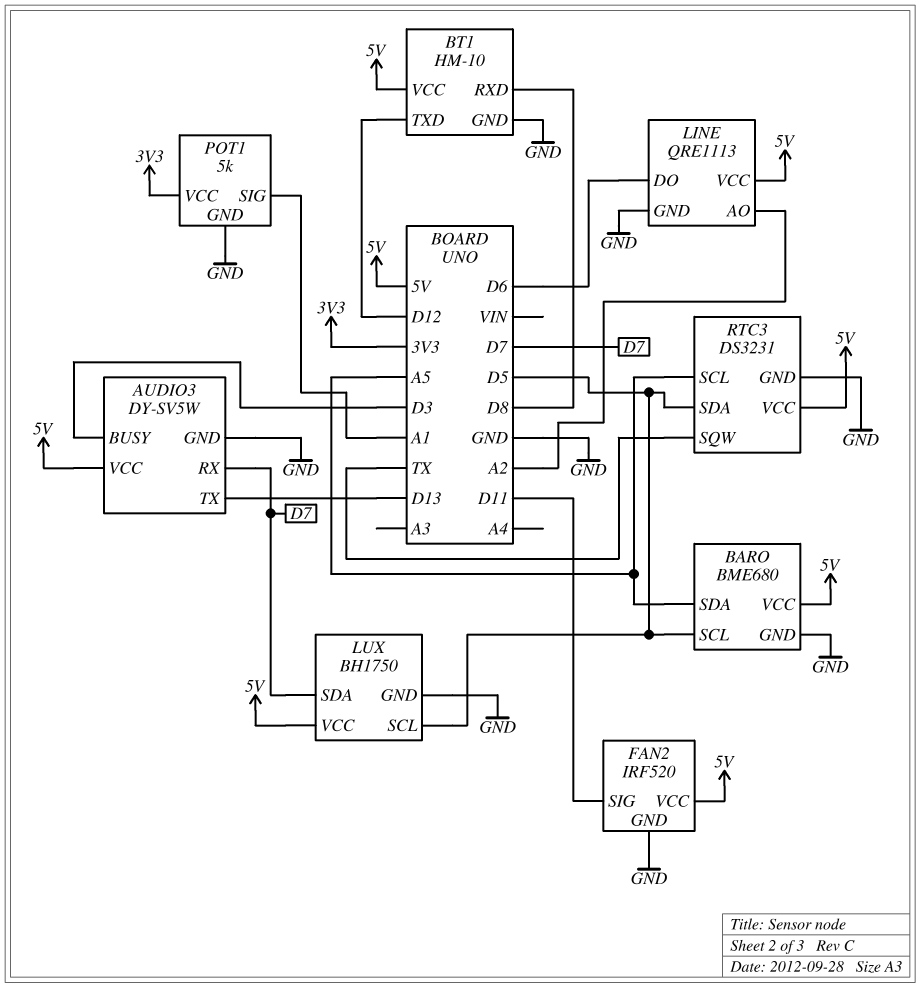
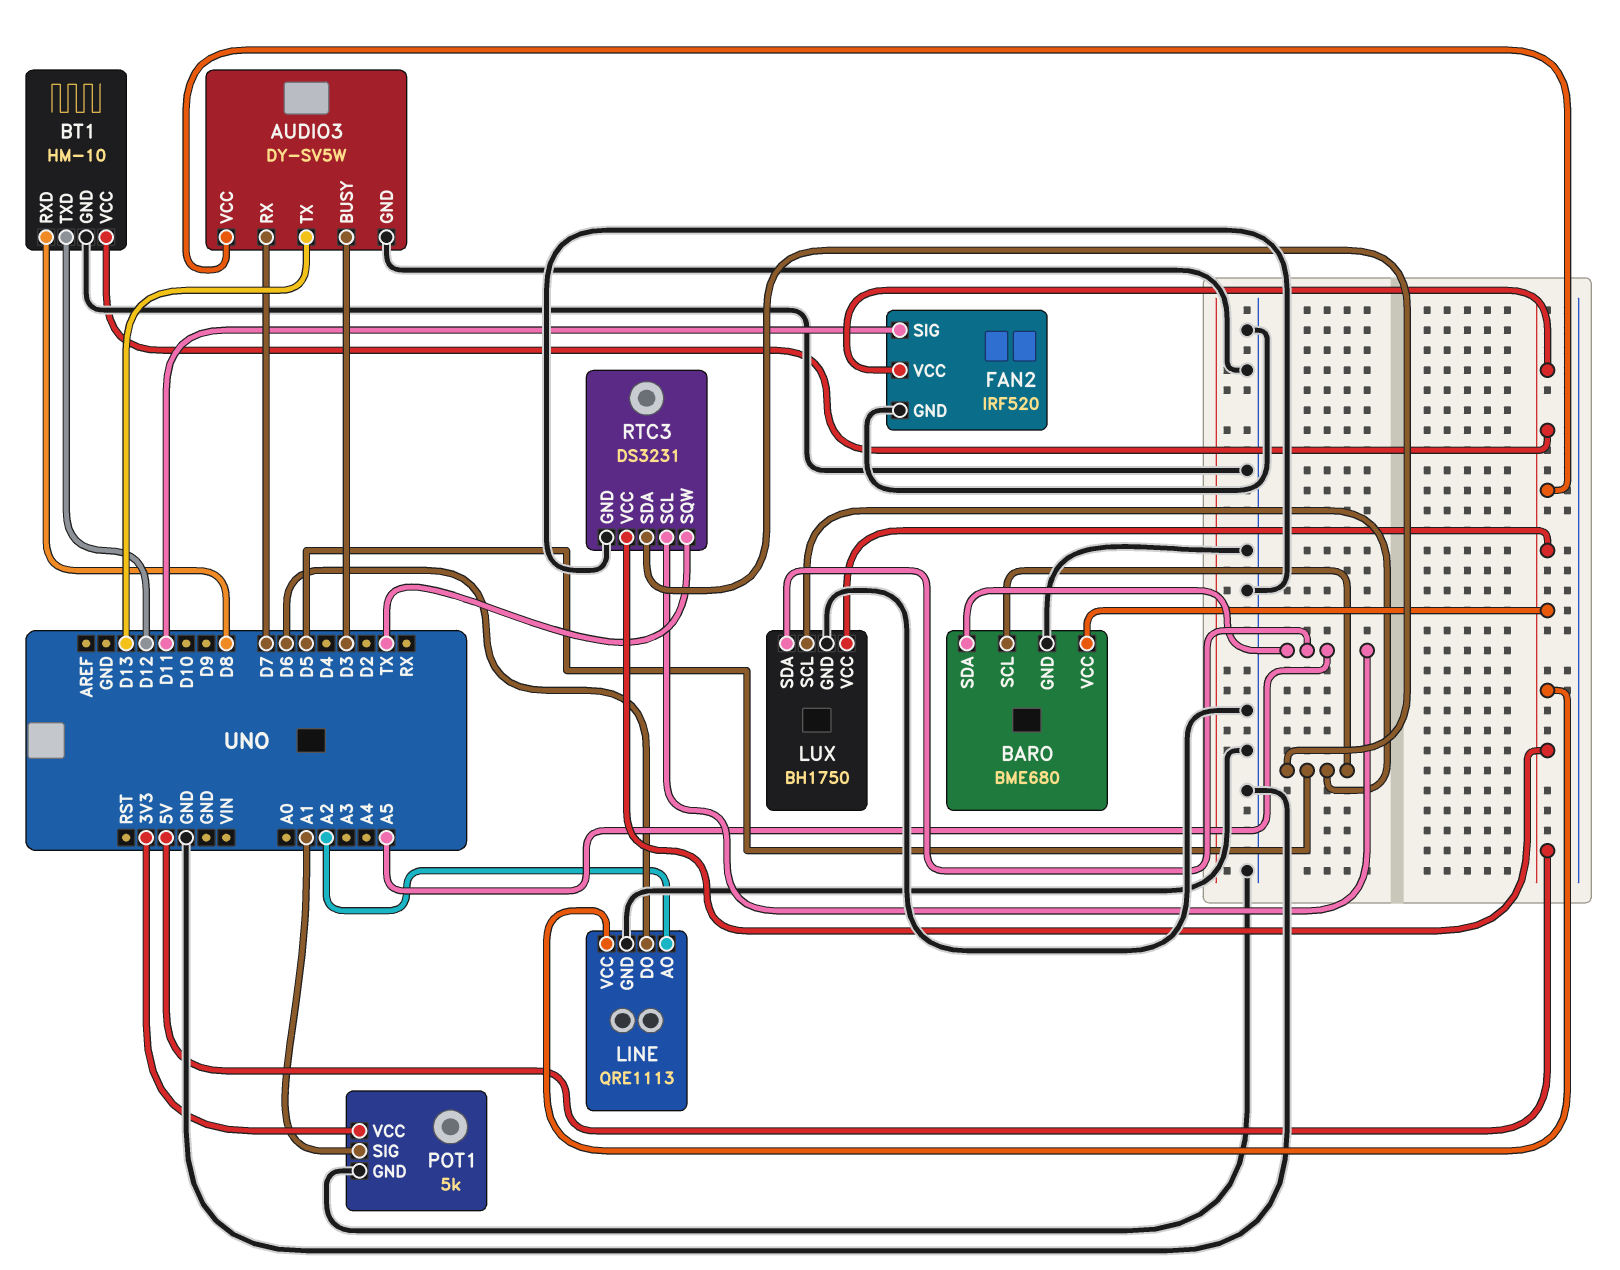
LUX pin SDA: D7 -> A5

